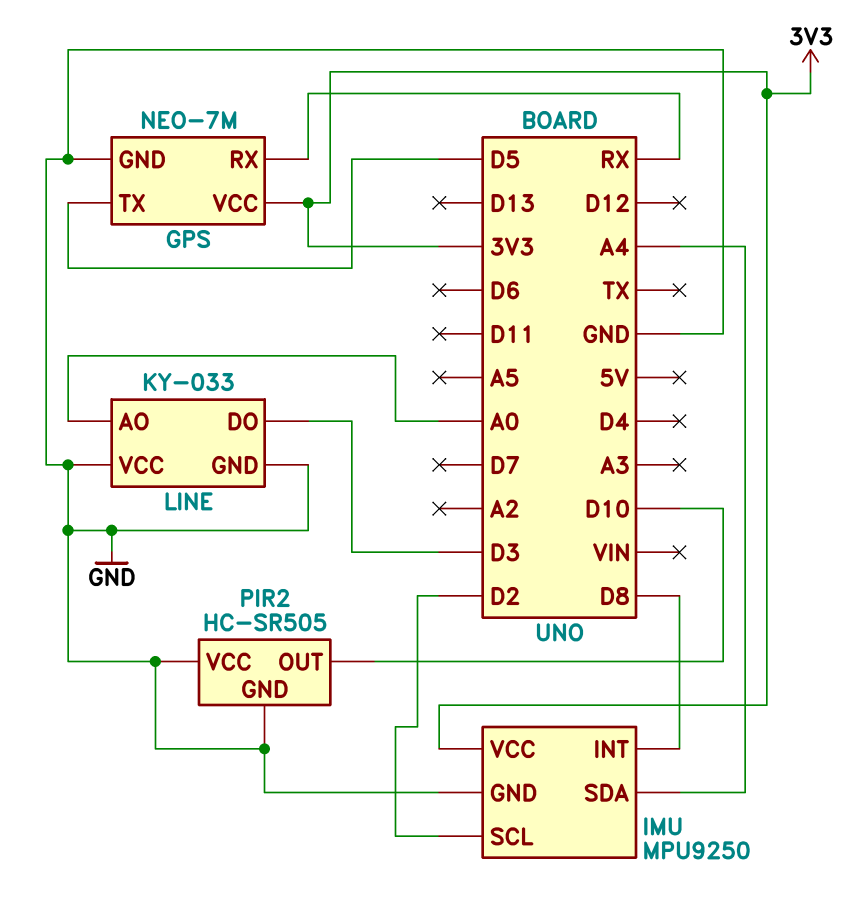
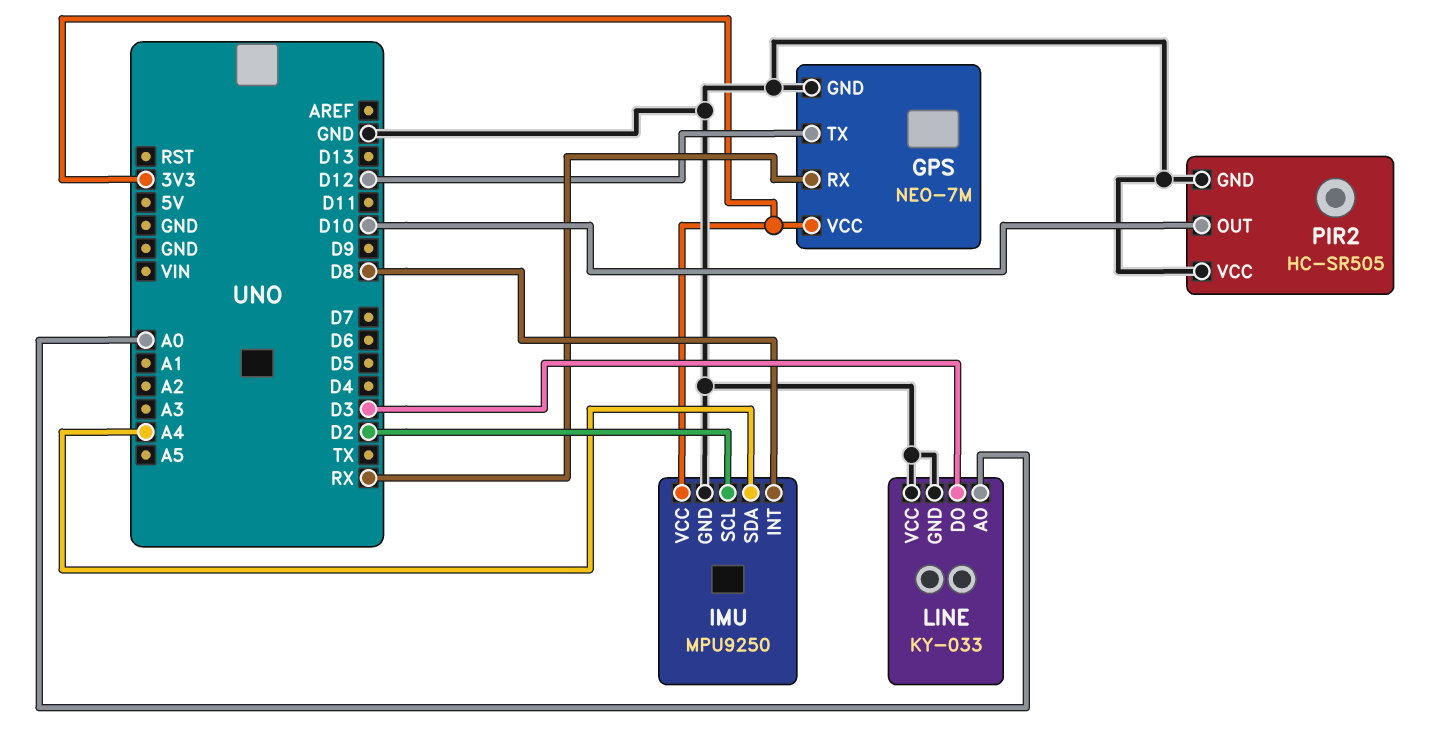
GPS pin TX: D5 -> D12

